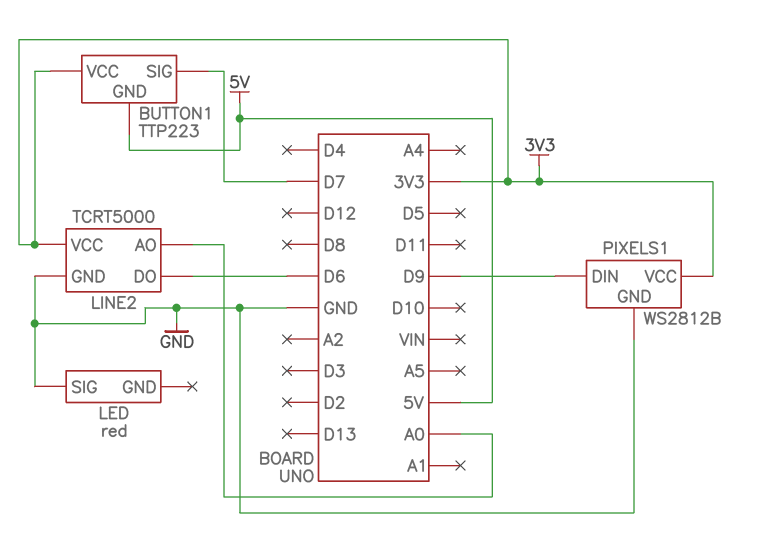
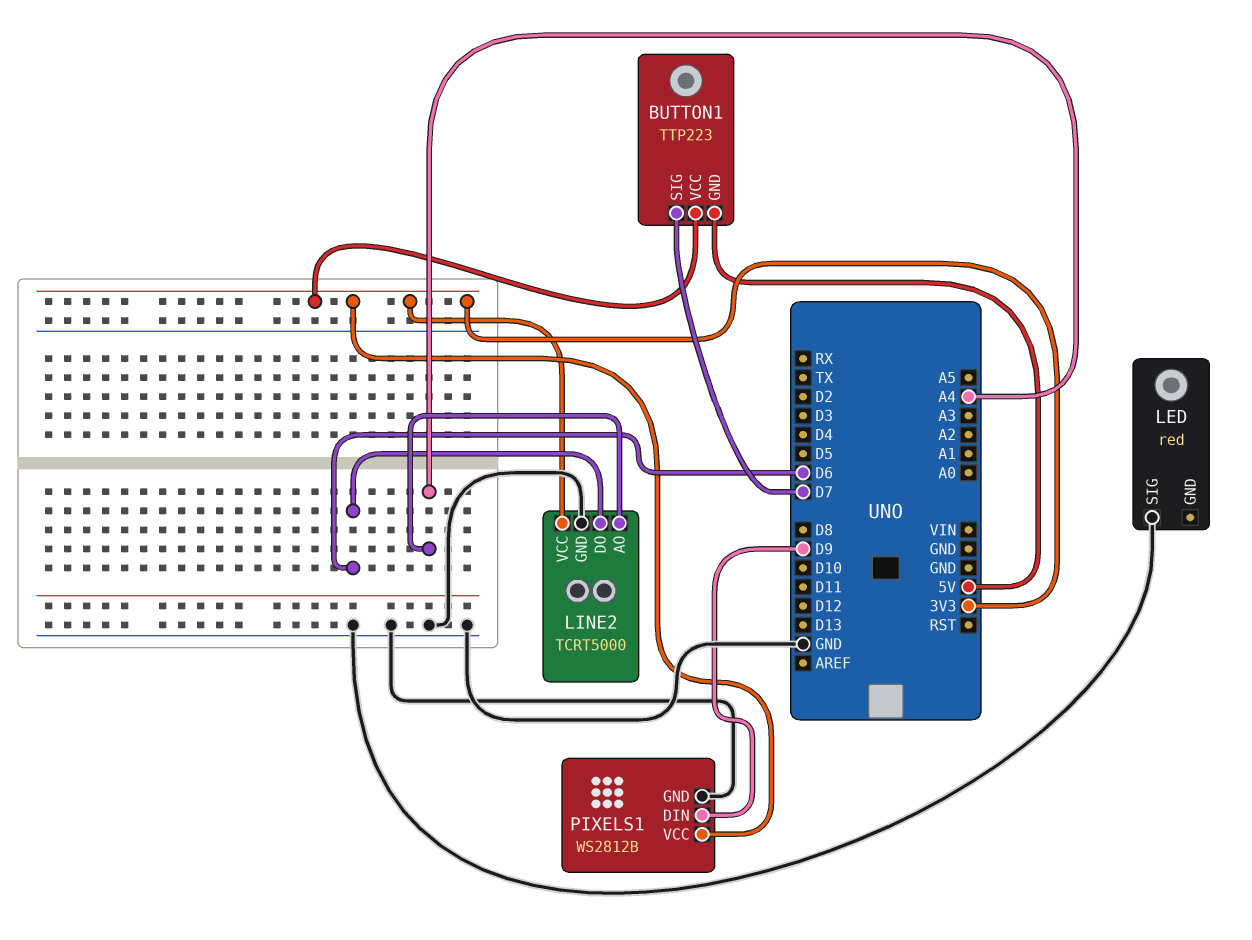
LINE2 pin AO: A0 -> A4

